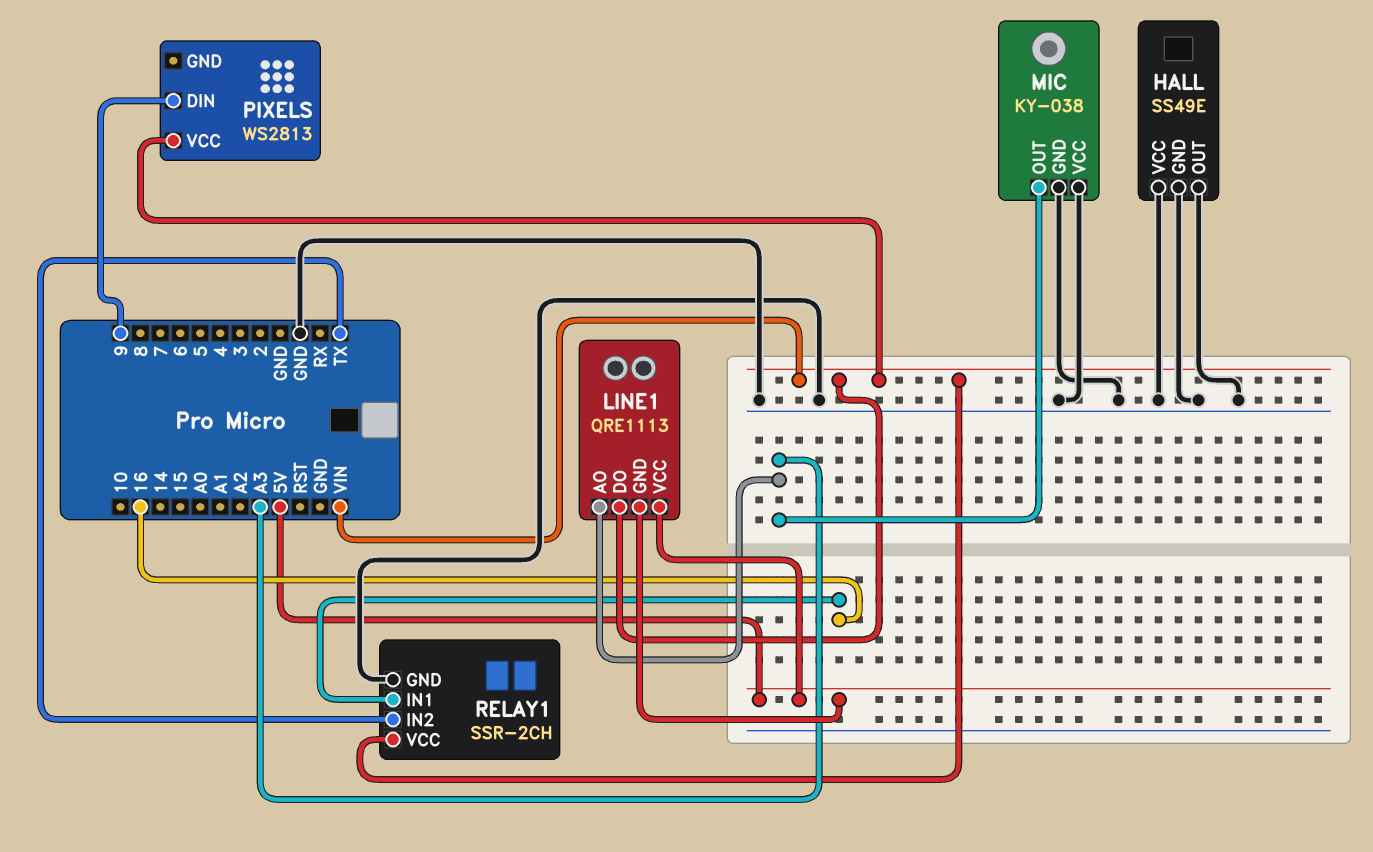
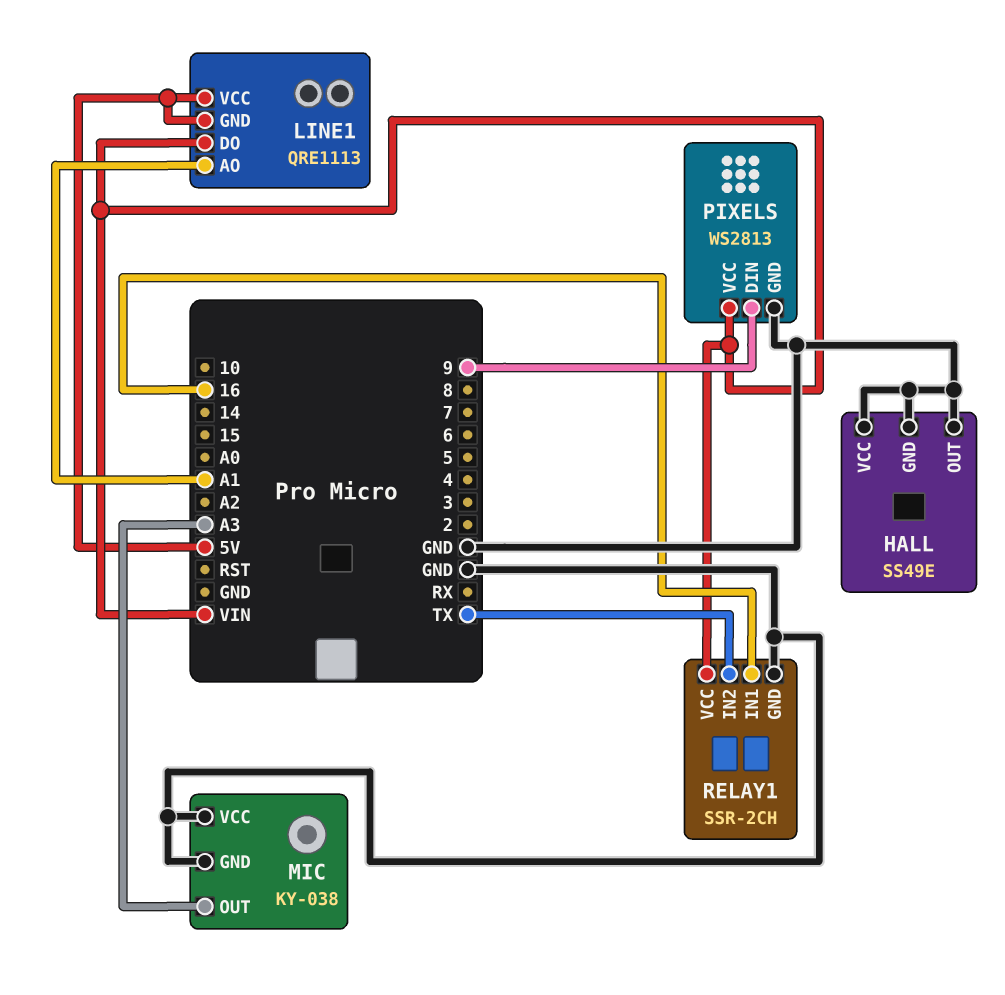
LINE1 pin AO: A3 -> A1
PIXELS pin GND: none -> GND

